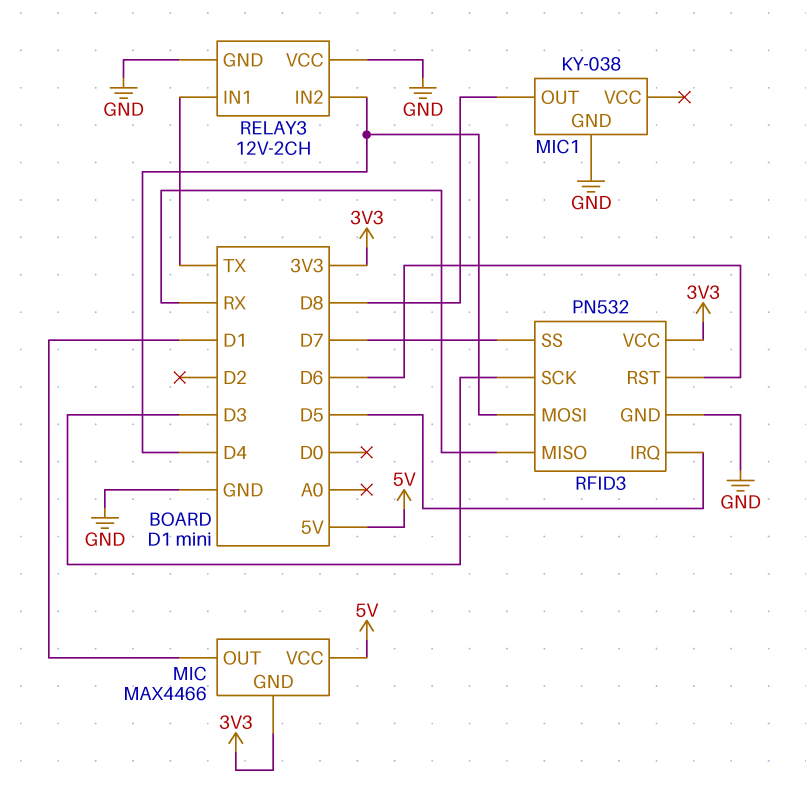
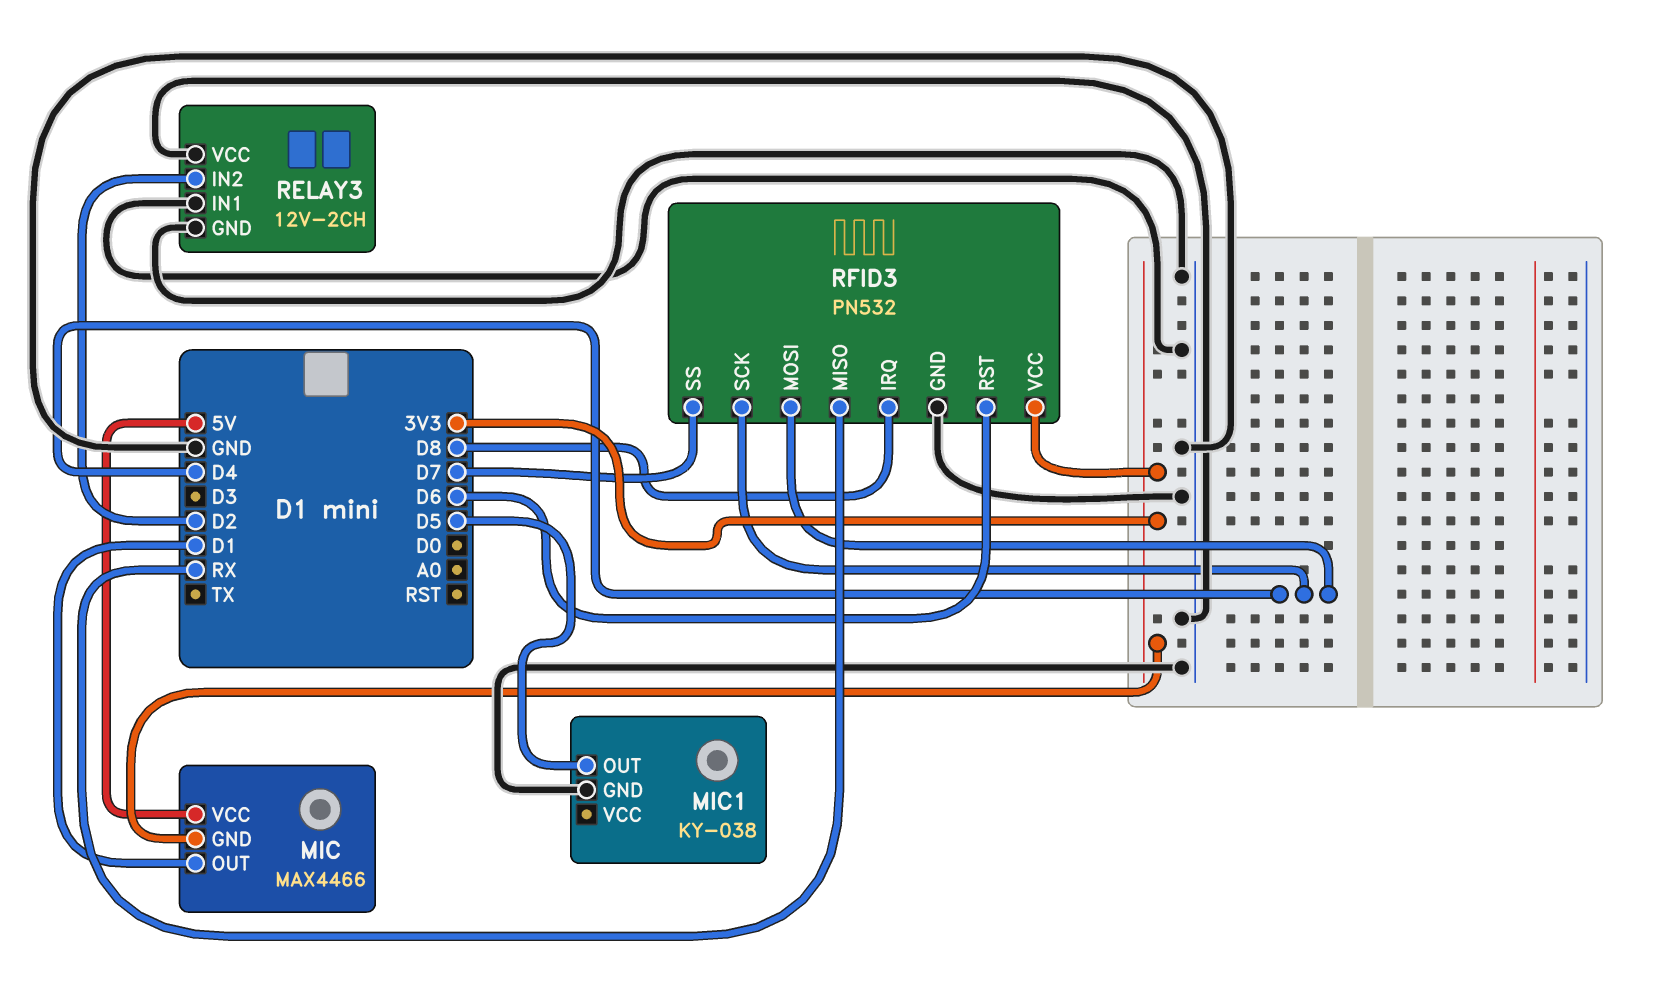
MIC1 pin OUT: D8 -> D5
RELAY3 pin IN1: TX -> GND
RELAY3 pin IN2: D4 -> D2
RFID3 pin IRQ: D5 -> D8
RFID3 pin SCK: D3 -> D4

